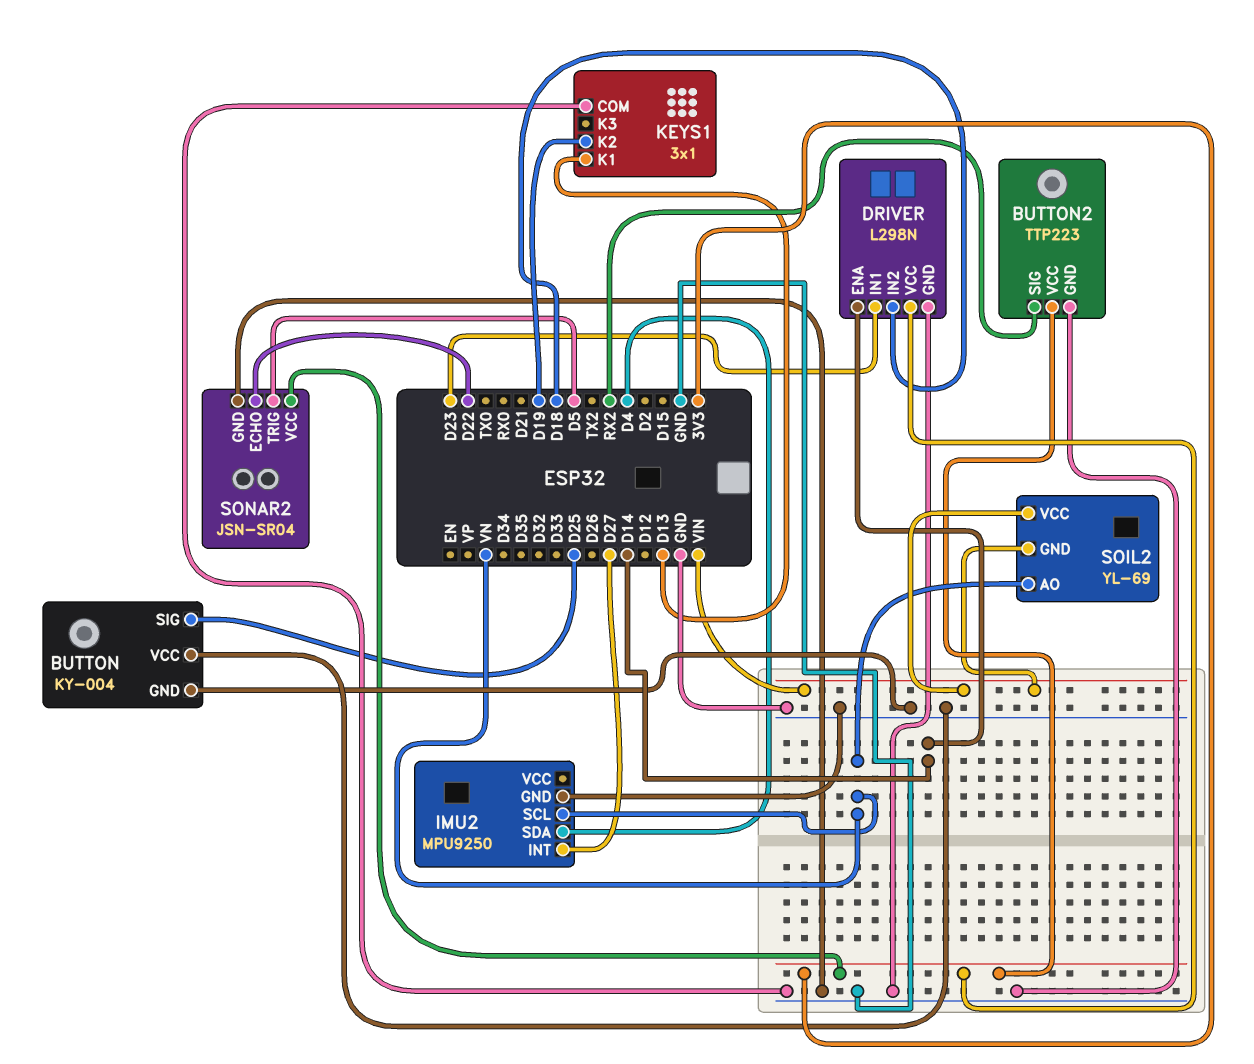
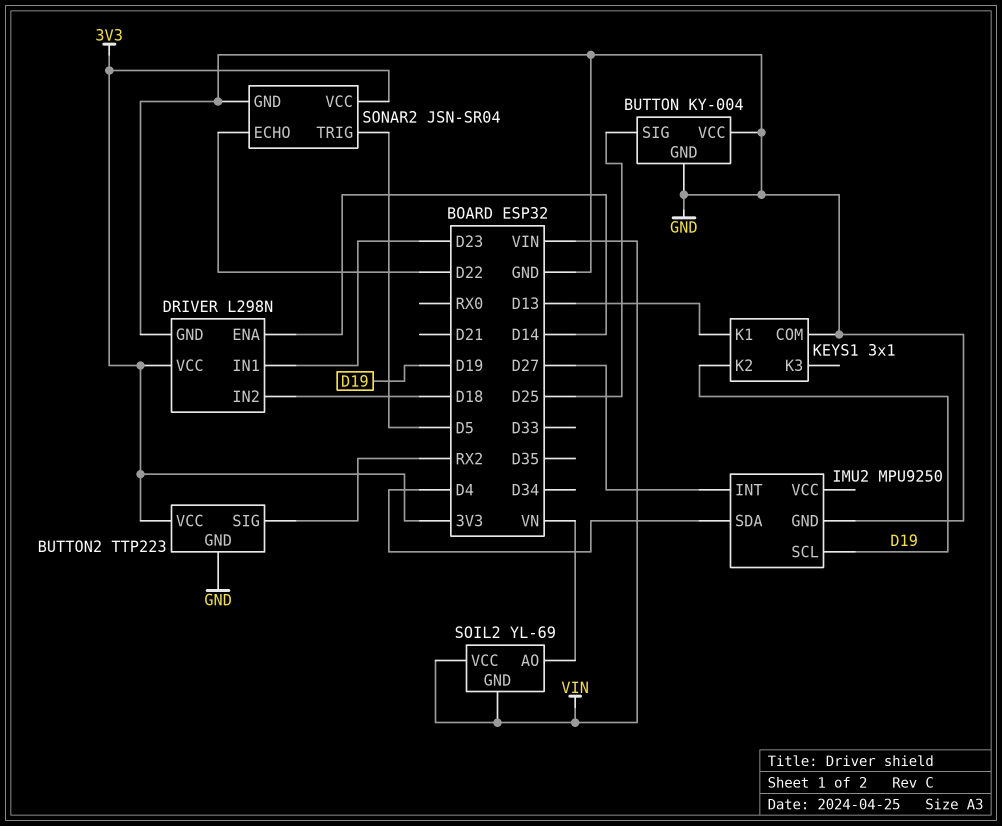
IMU2 pin SCL: VN -> D19

